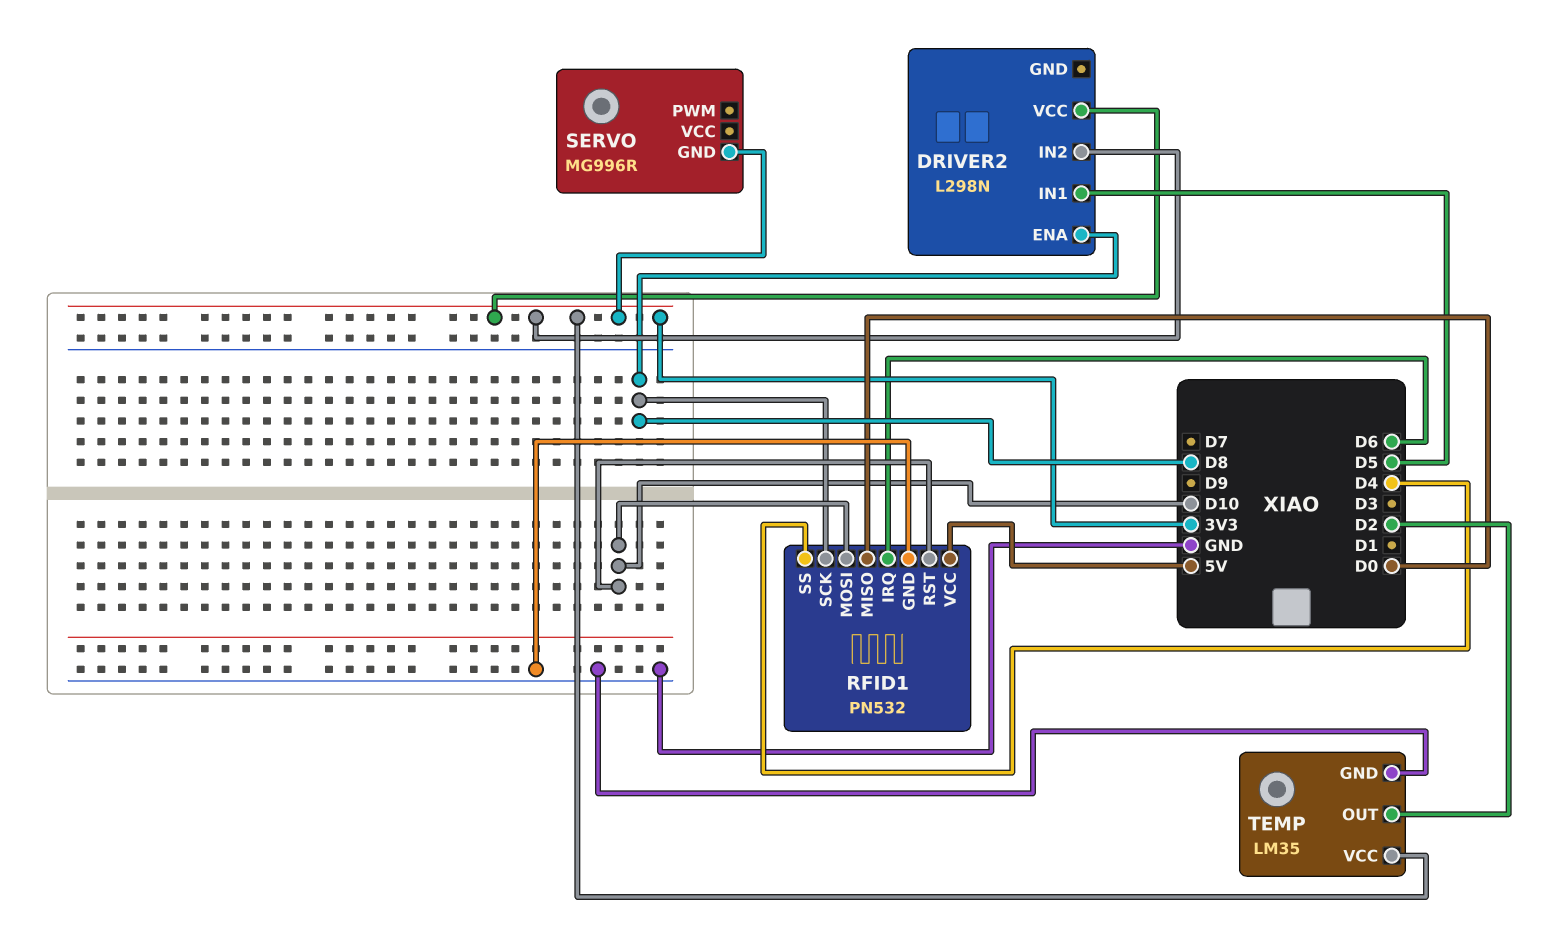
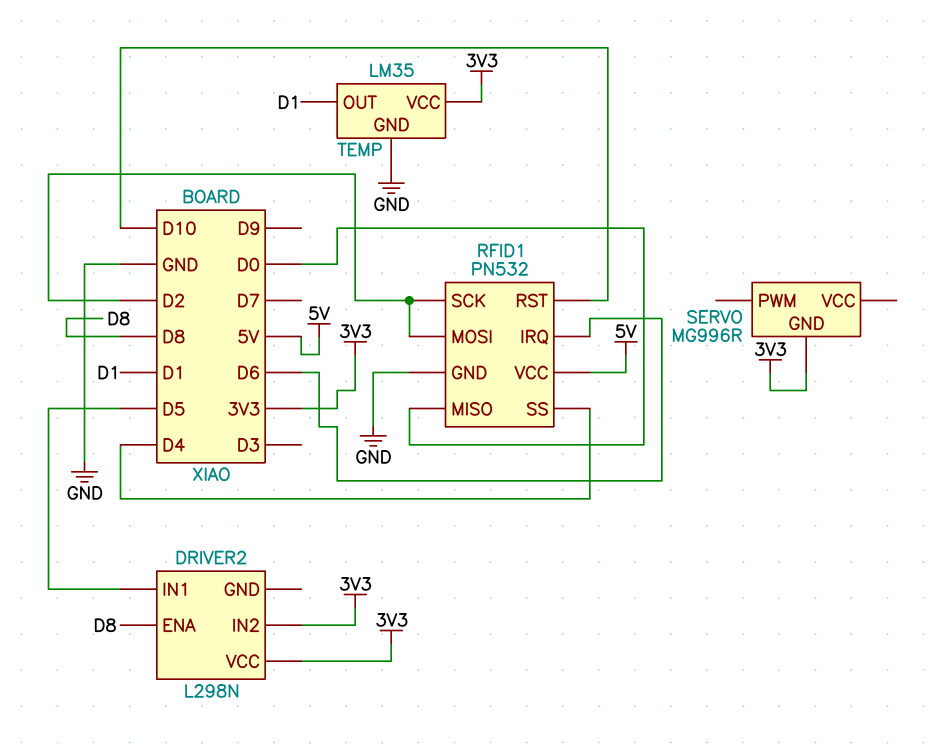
RFID1 pin MOSI: D10 -> D2
RFID1 pin SCK: D8 -> D2
TEMP pin OUT: D2 -> D1

